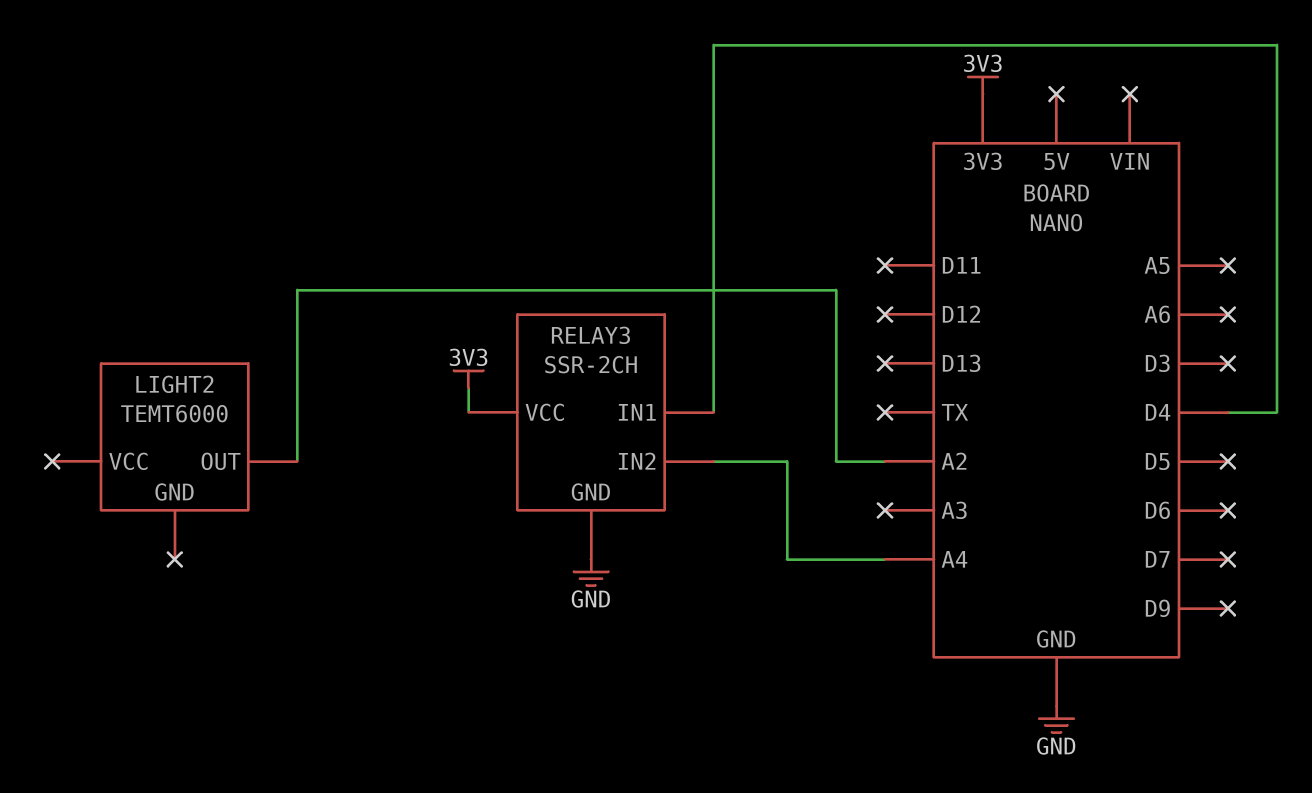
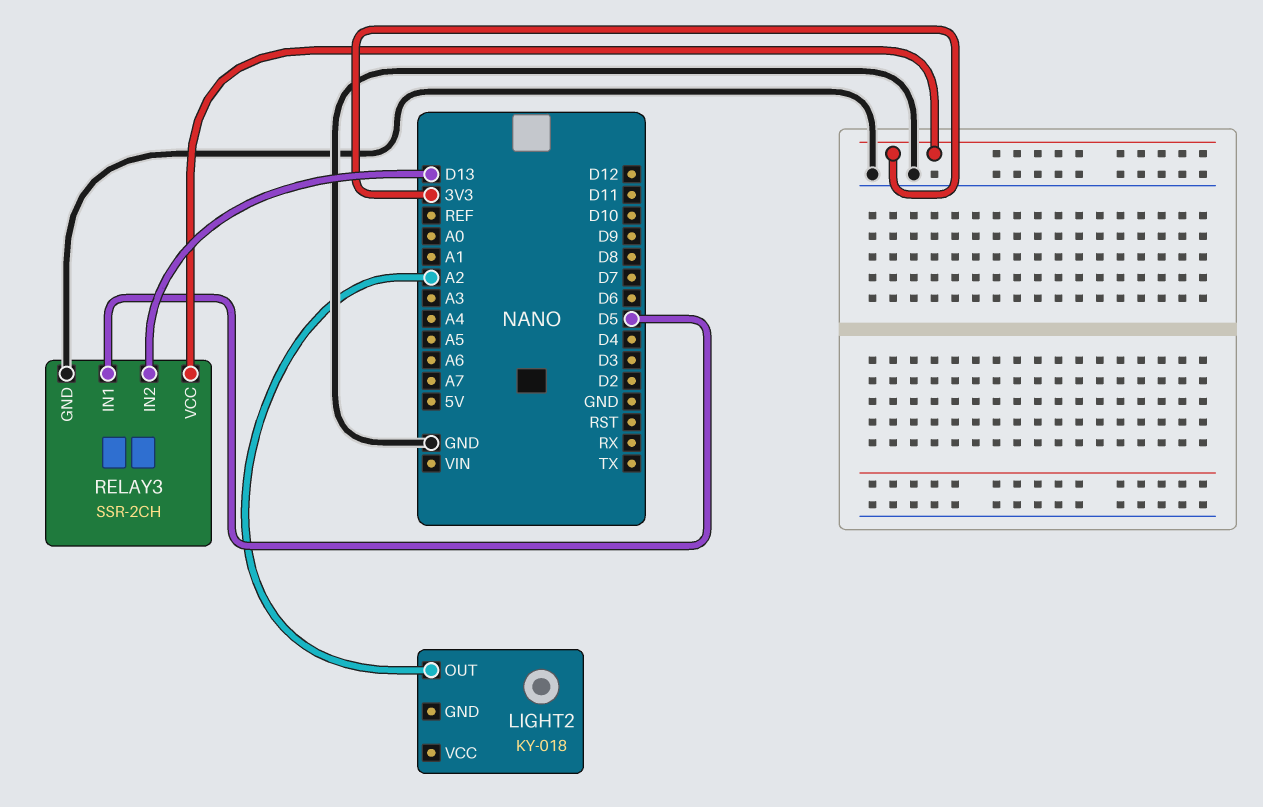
LIGHT2: TEMT6000 -> KY-018
RELAY3 pin IN1: D4 -> D5
RELAY3 pin IN2: A4 -> D13

